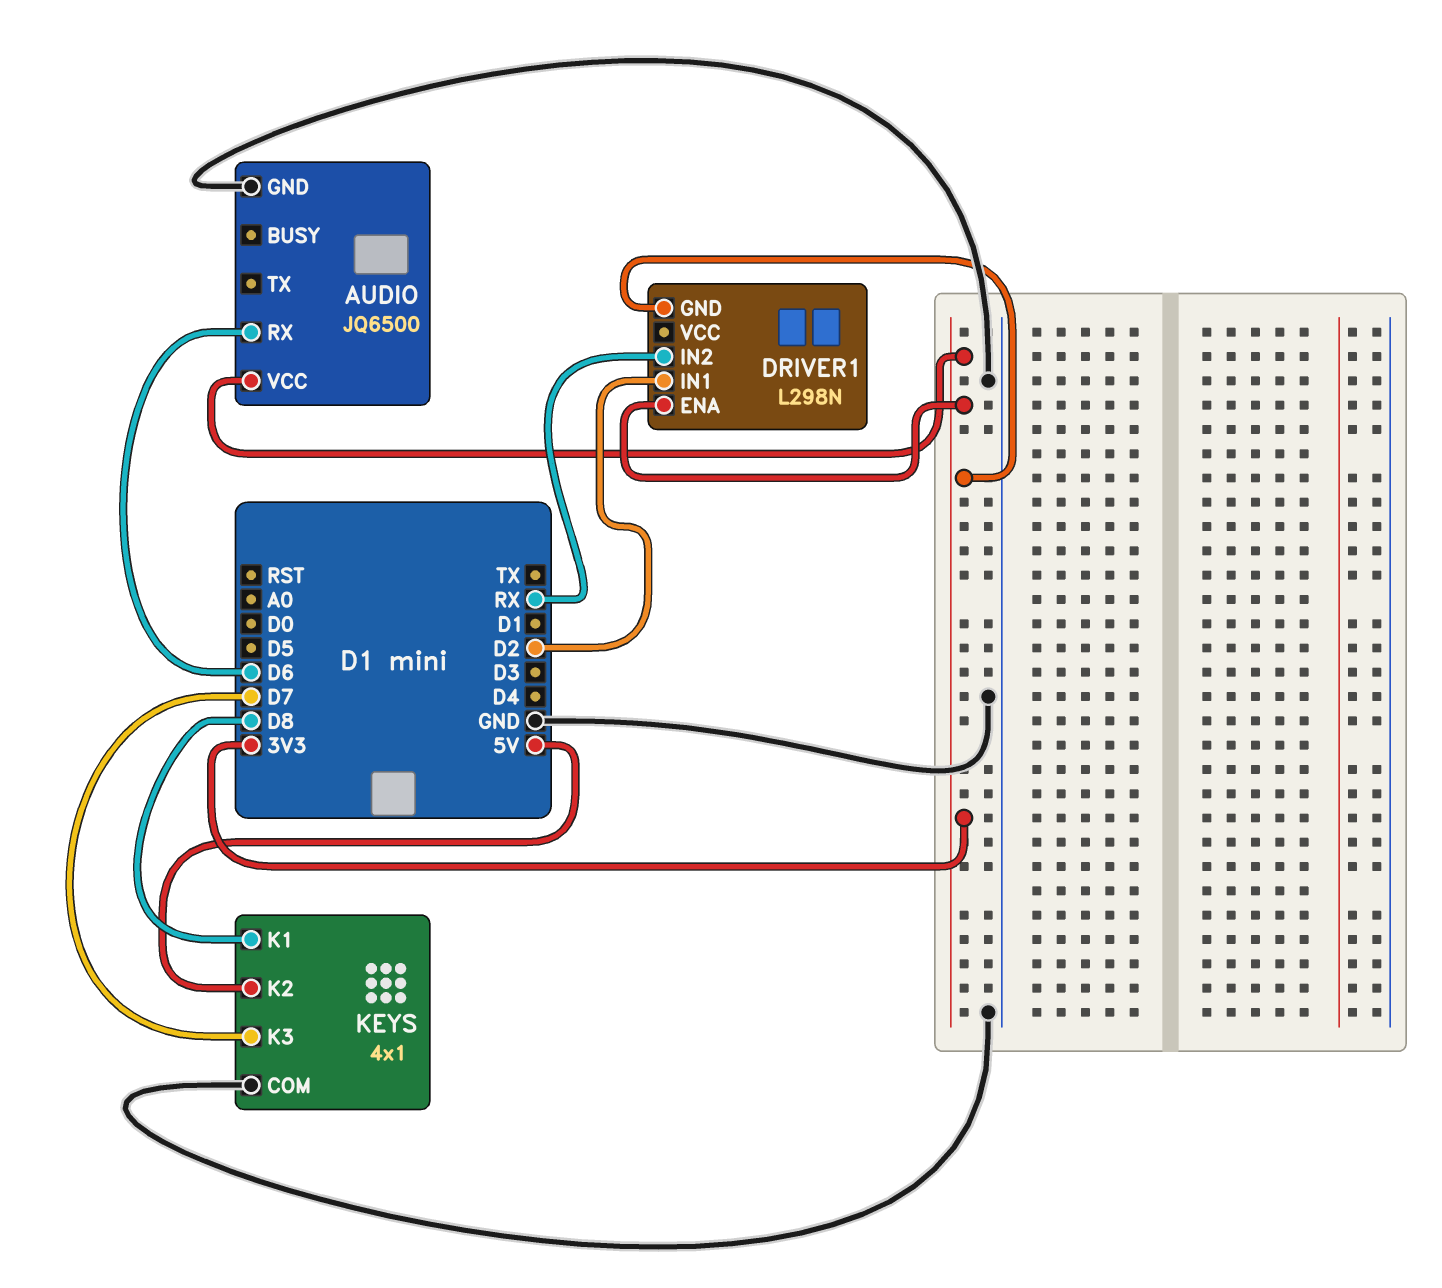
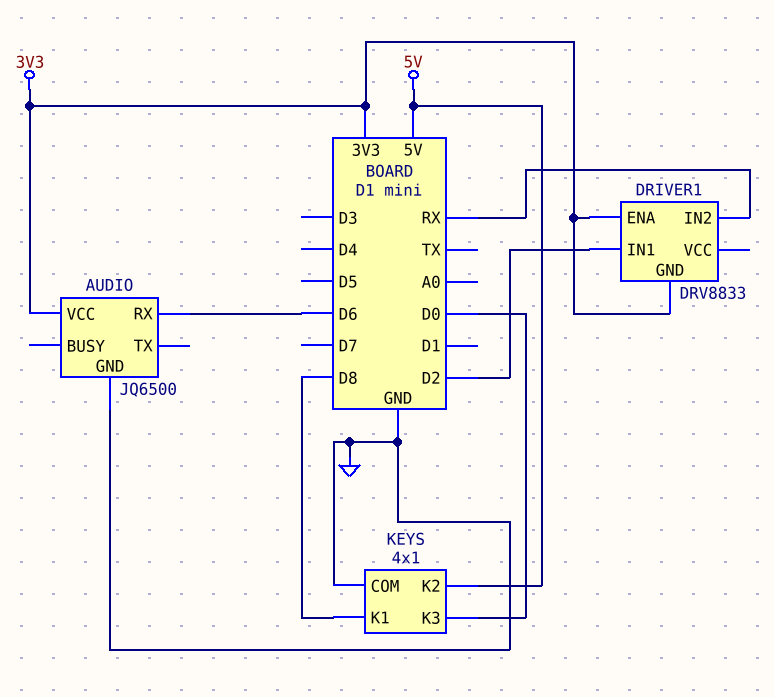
DRIVER1: L298N -> DRV8833
KEYS pin K3: D7 -> D0

